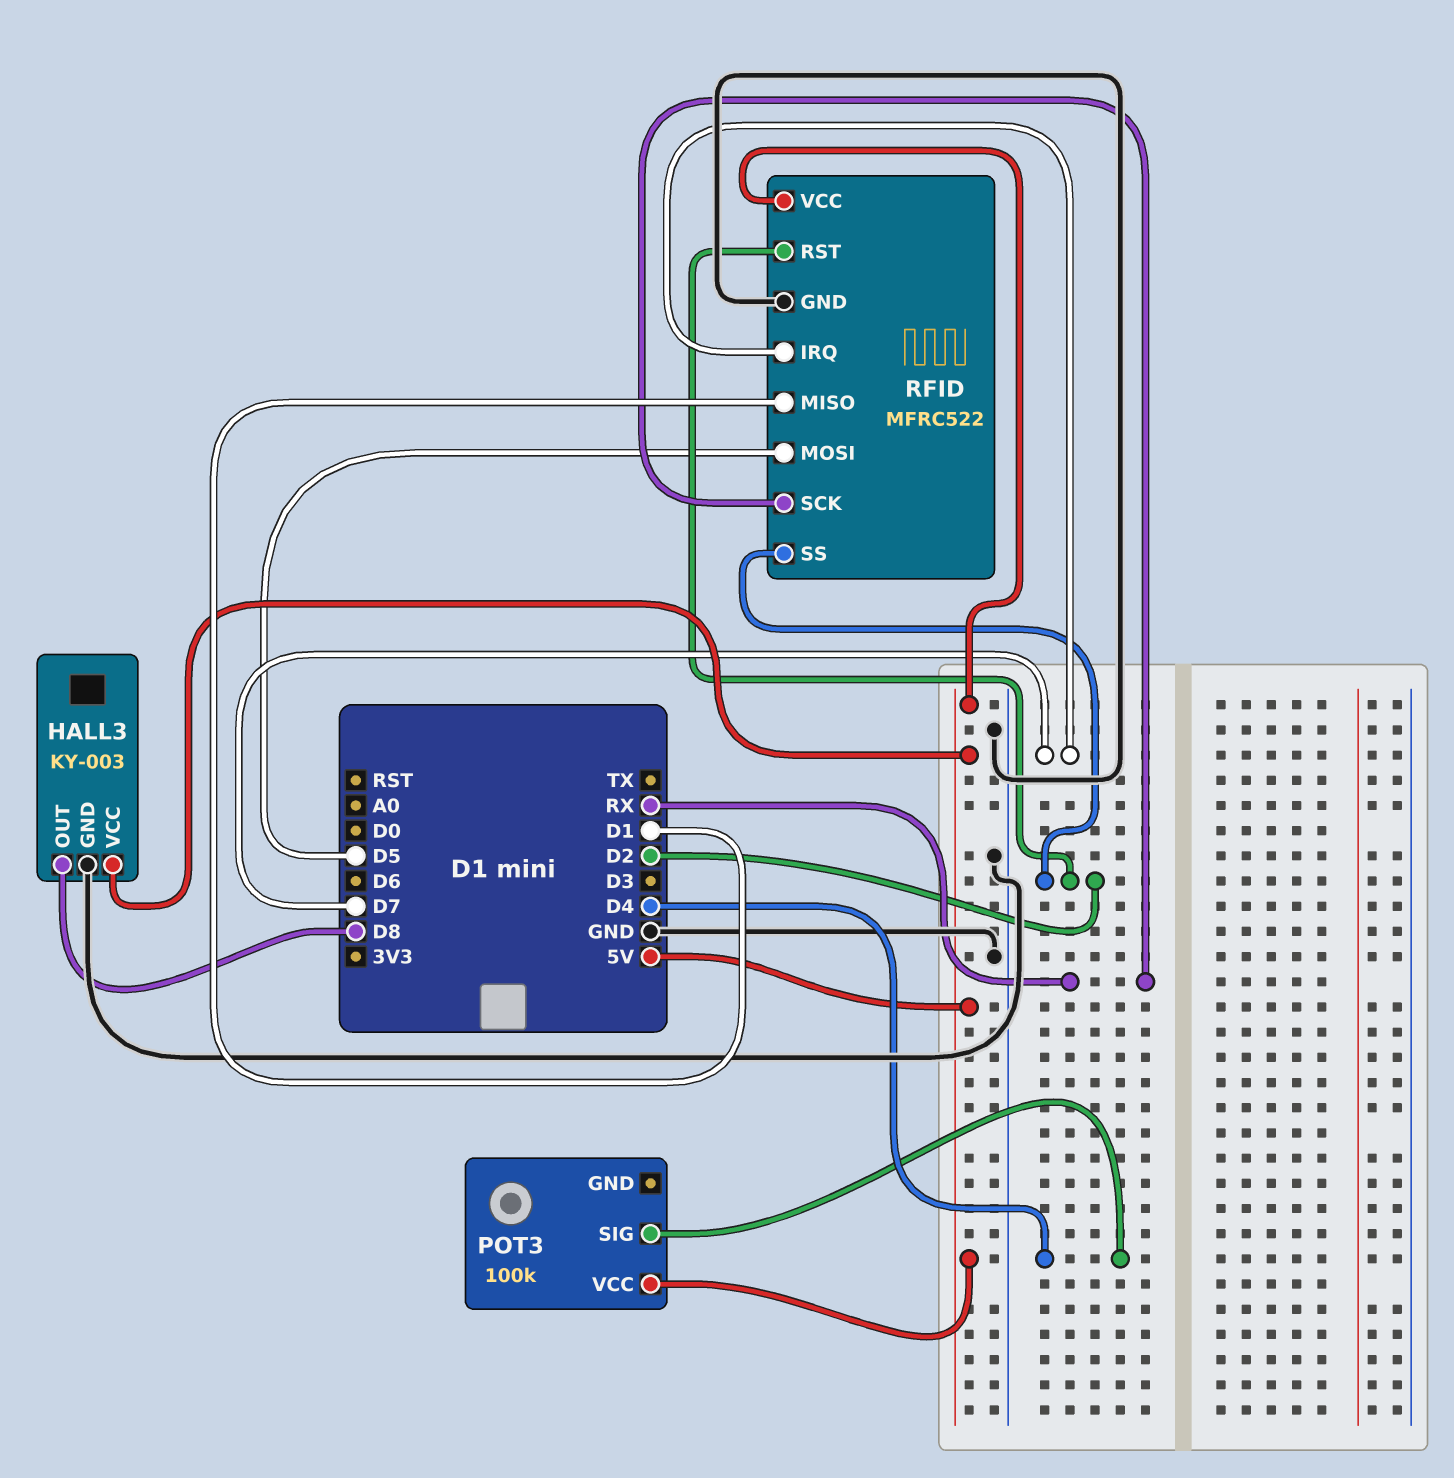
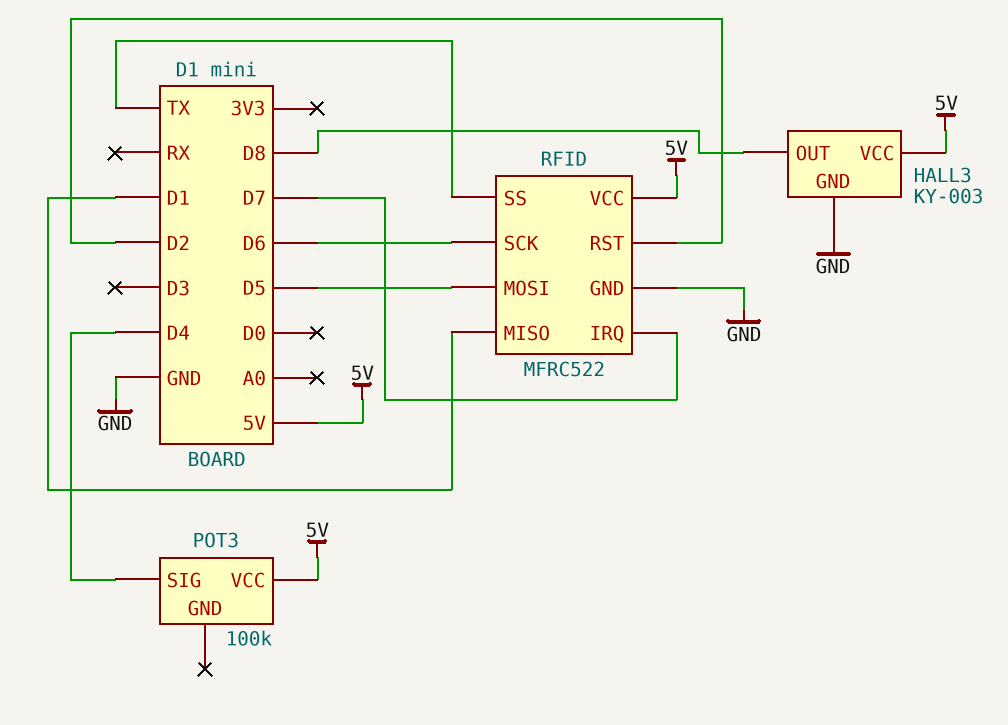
RFID pin SCK: RX -> D6
RFID pin SS: D2 -> TX

